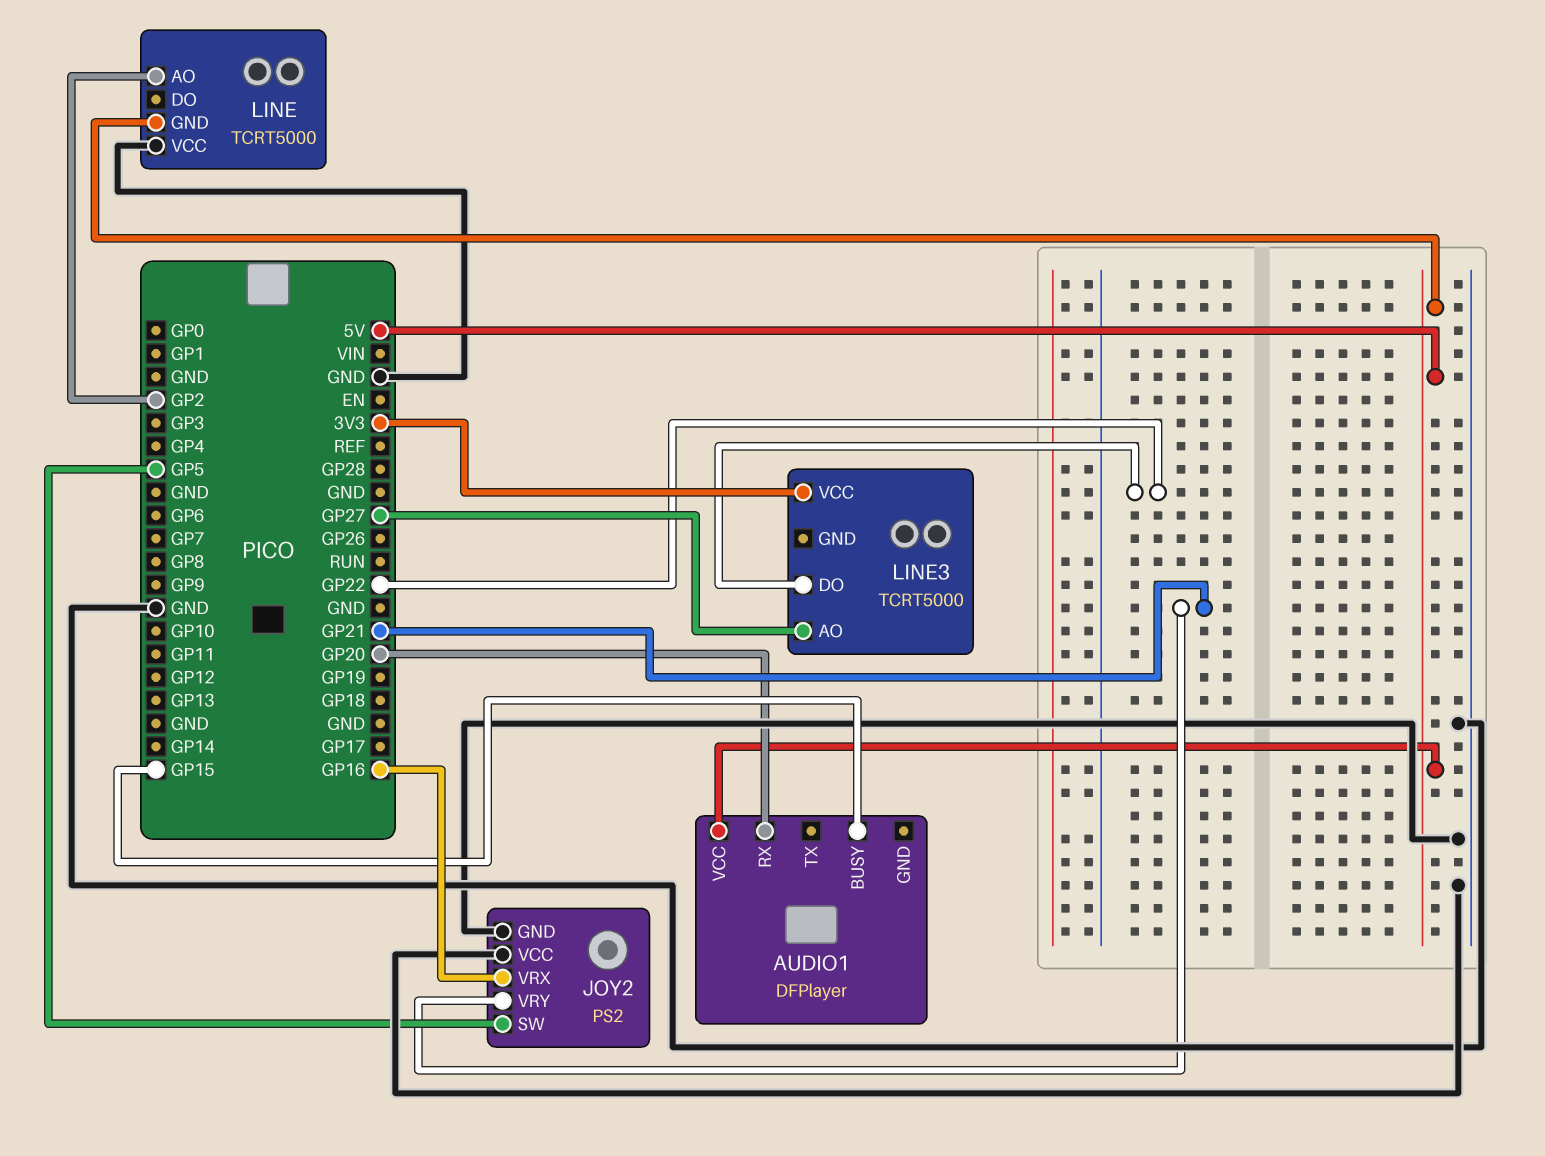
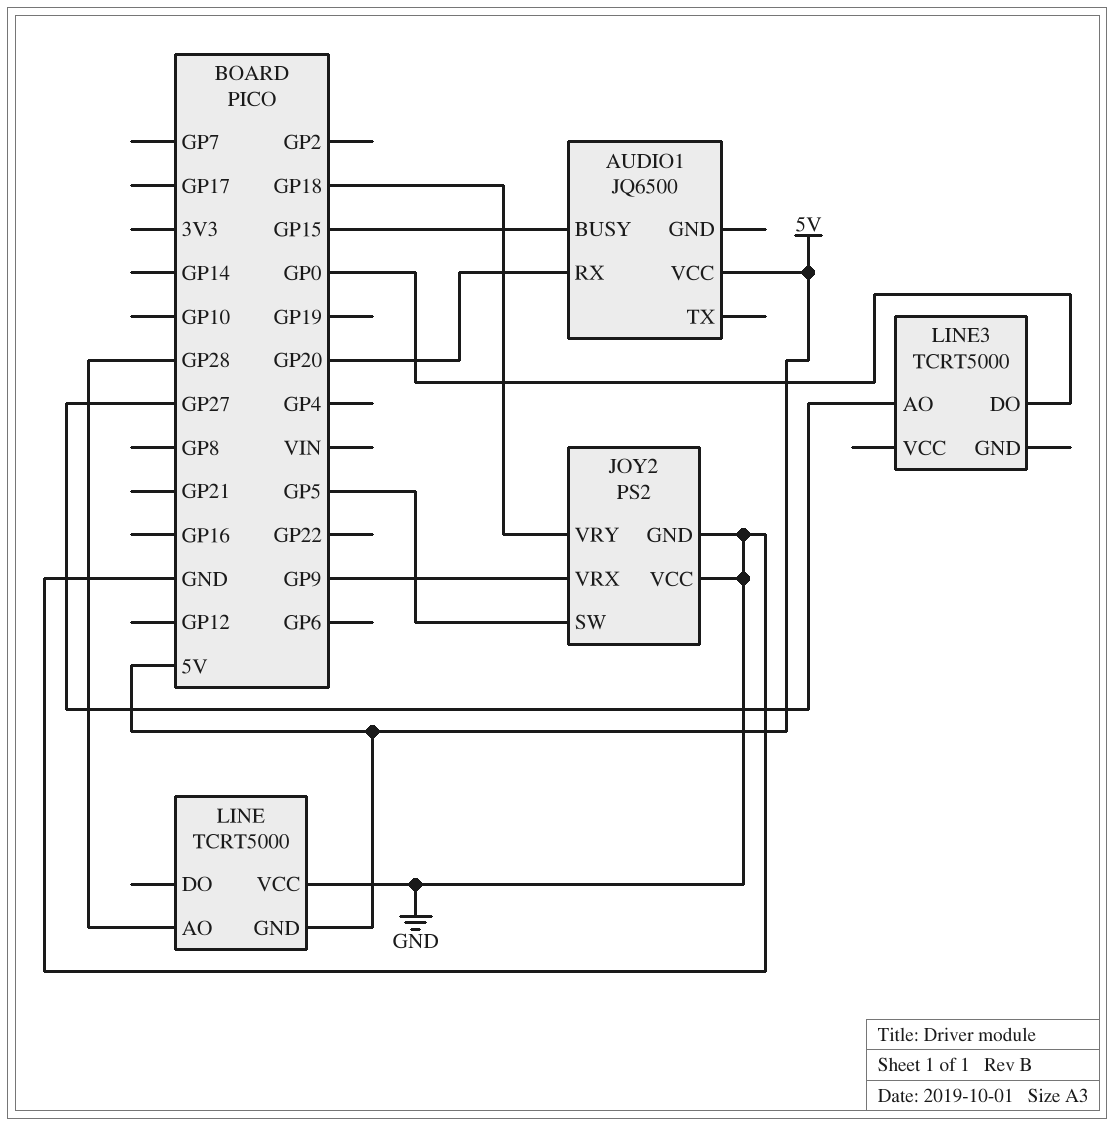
AUDIO1: DFPlayer -> JQ6500
JOY2 pin VRX: GP16 -> GP9
JOY2 pin VRY: GP21 -> GP18
LINE pin AO: GP2 -> GP28
LINE3 pin DO: GP22 -> GP0
LINE3 pin VCC: 3V3 -> none

